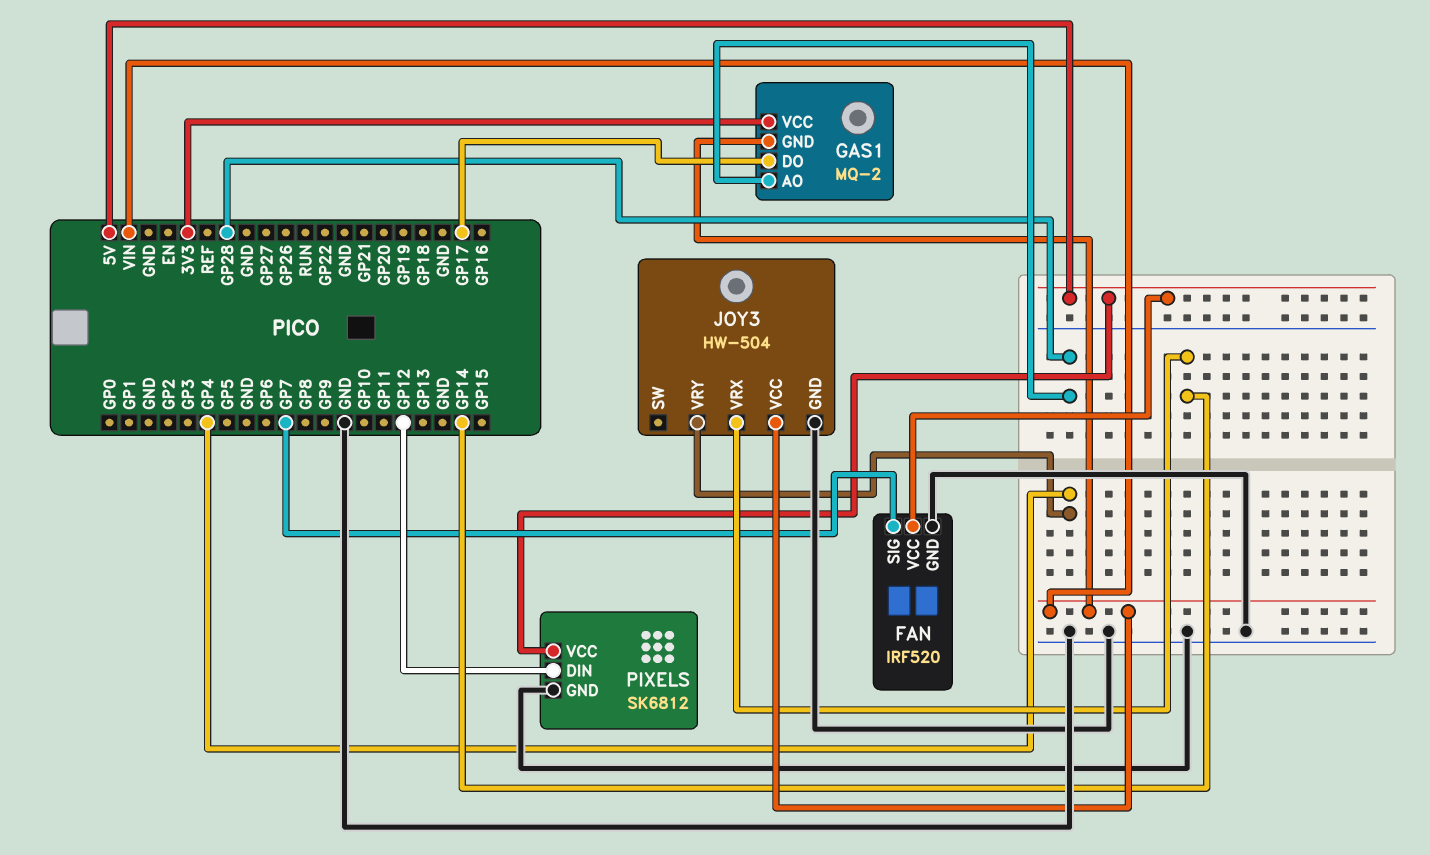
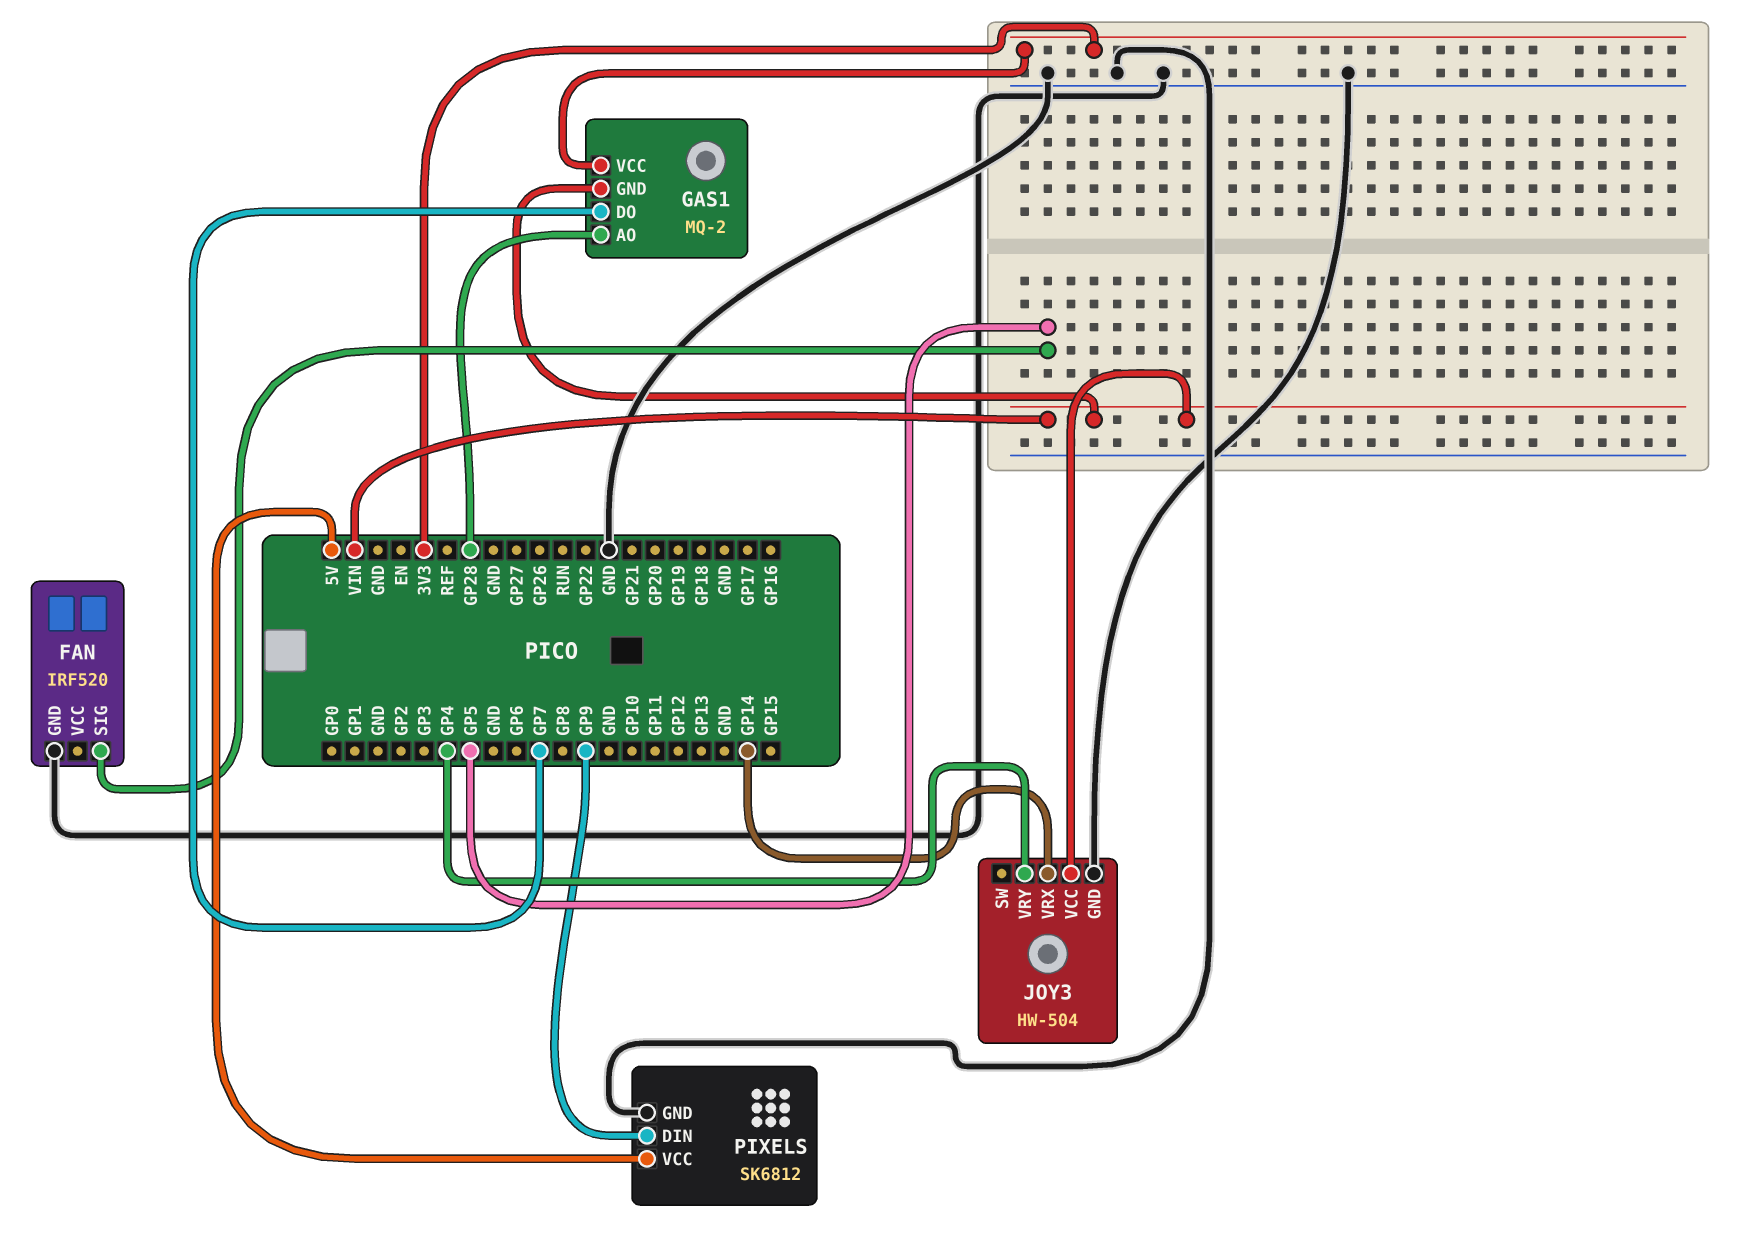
FAN pin SIG: GP7 -> GP5
FAN pin VCC: 5V -> none
GAS1 pin DO: GP17 -> GP7
PIXELS pin DIN: GP12 -> GP9

